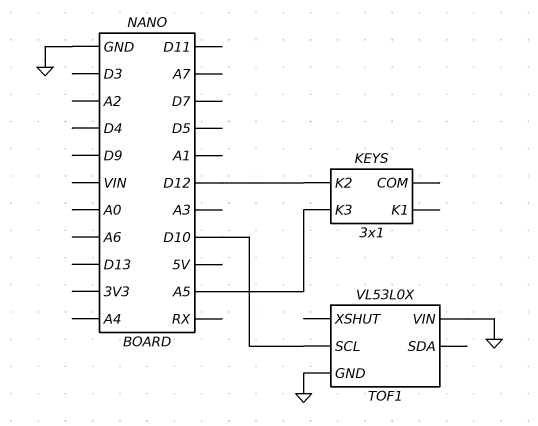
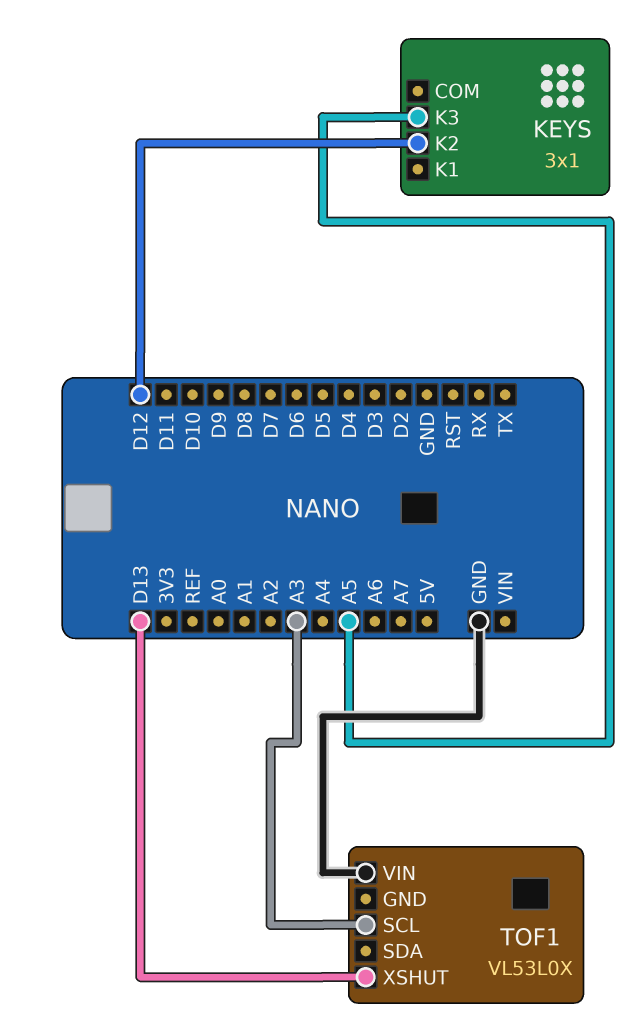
TOF1 pin GND: GND -> none
TOF1 pin SCL: D10 -> A3
TOF1 pin XSHUT: none -> D13

